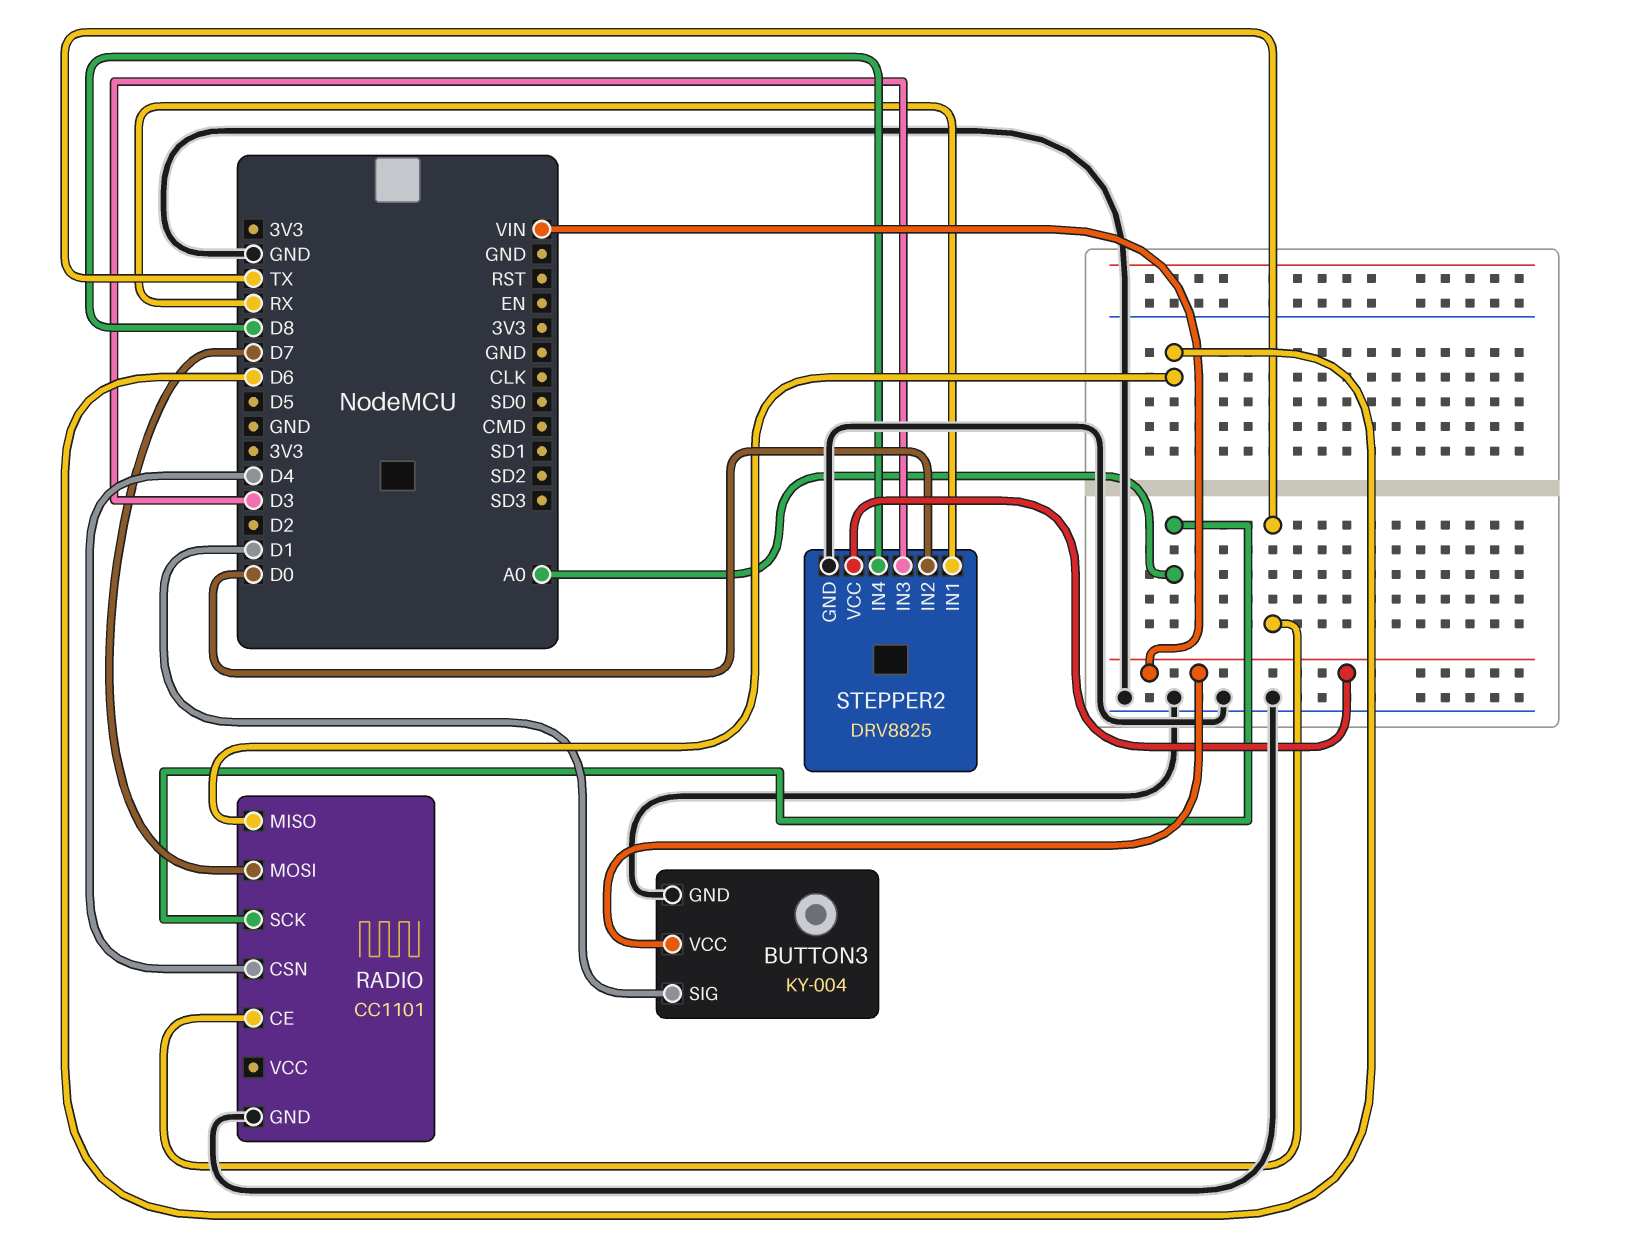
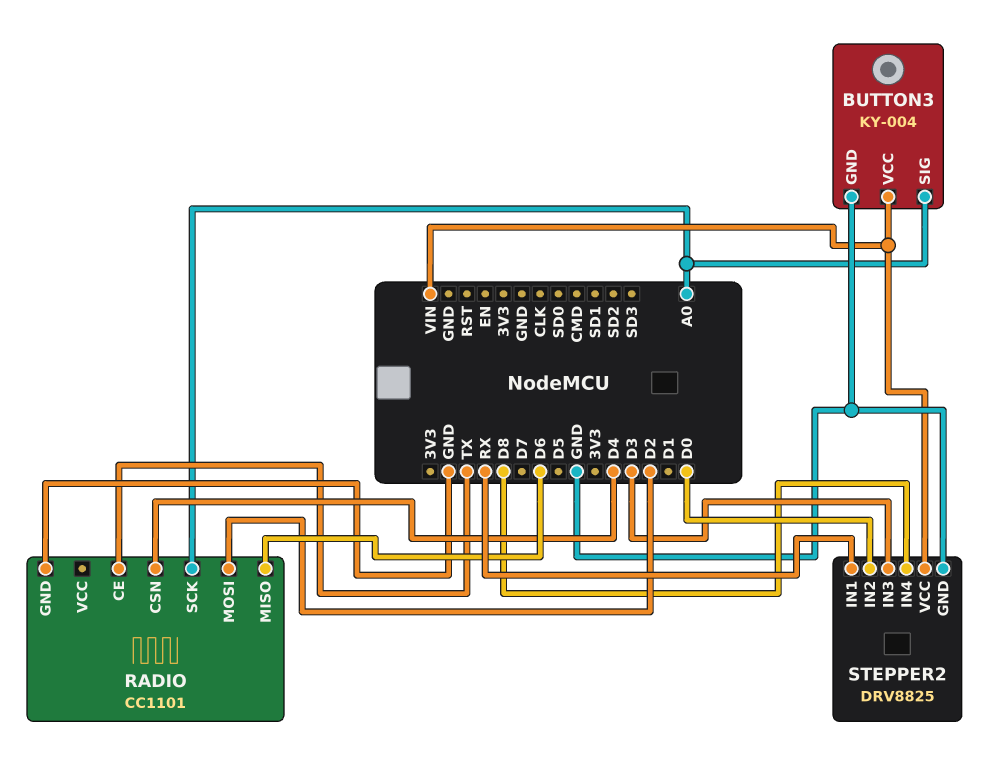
BUTTON3 pin SIG: D1 -> A0
RADIO pin MOSI: D7 -> D2

